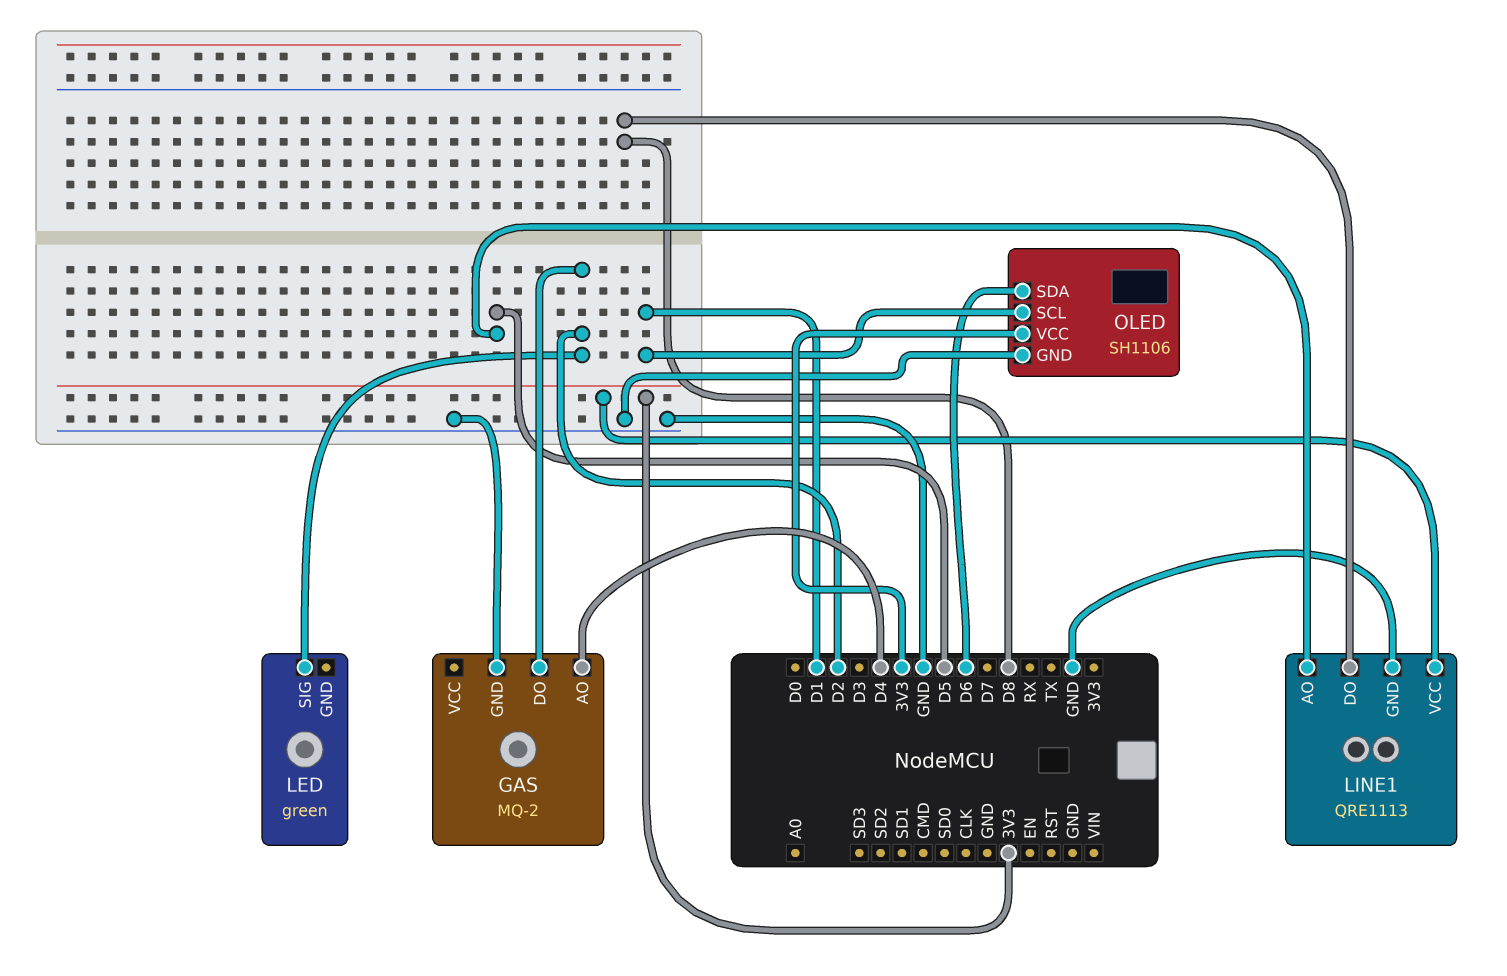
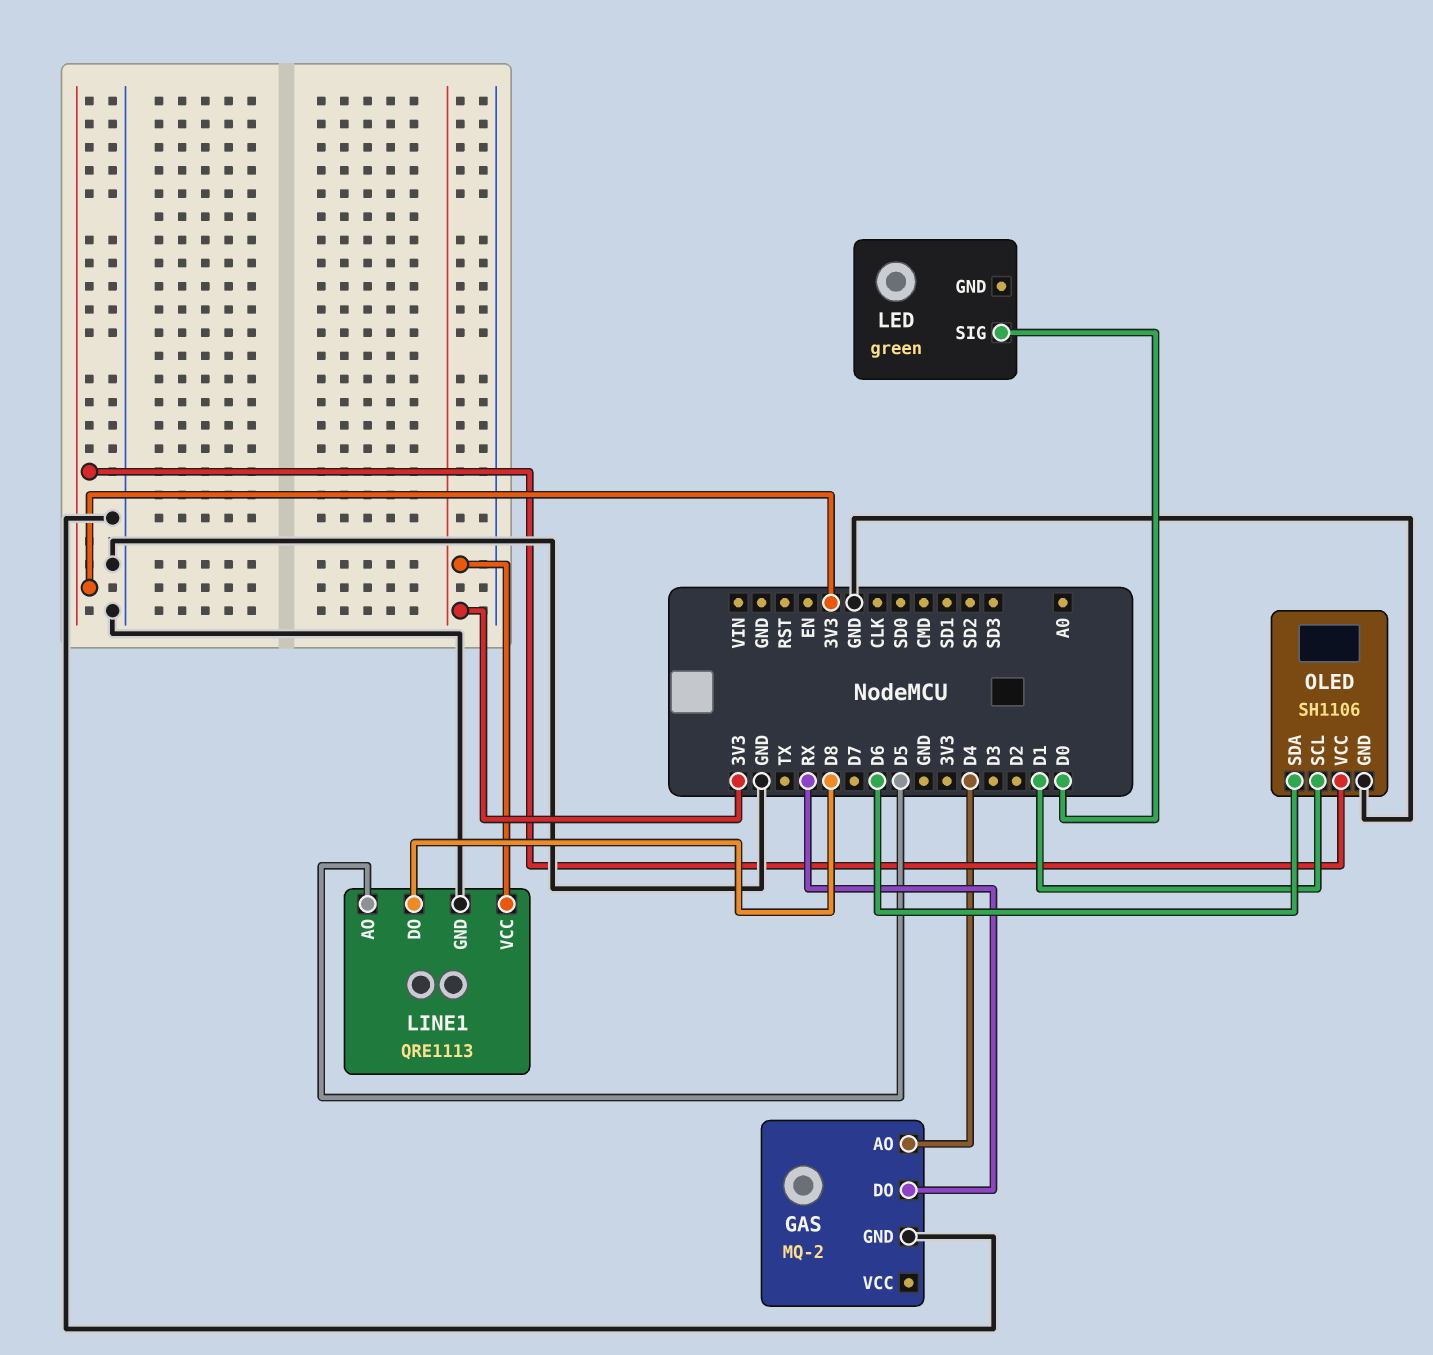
GAS pin DO: D2 -> RX
LED pin SIG: D2 -> D0

